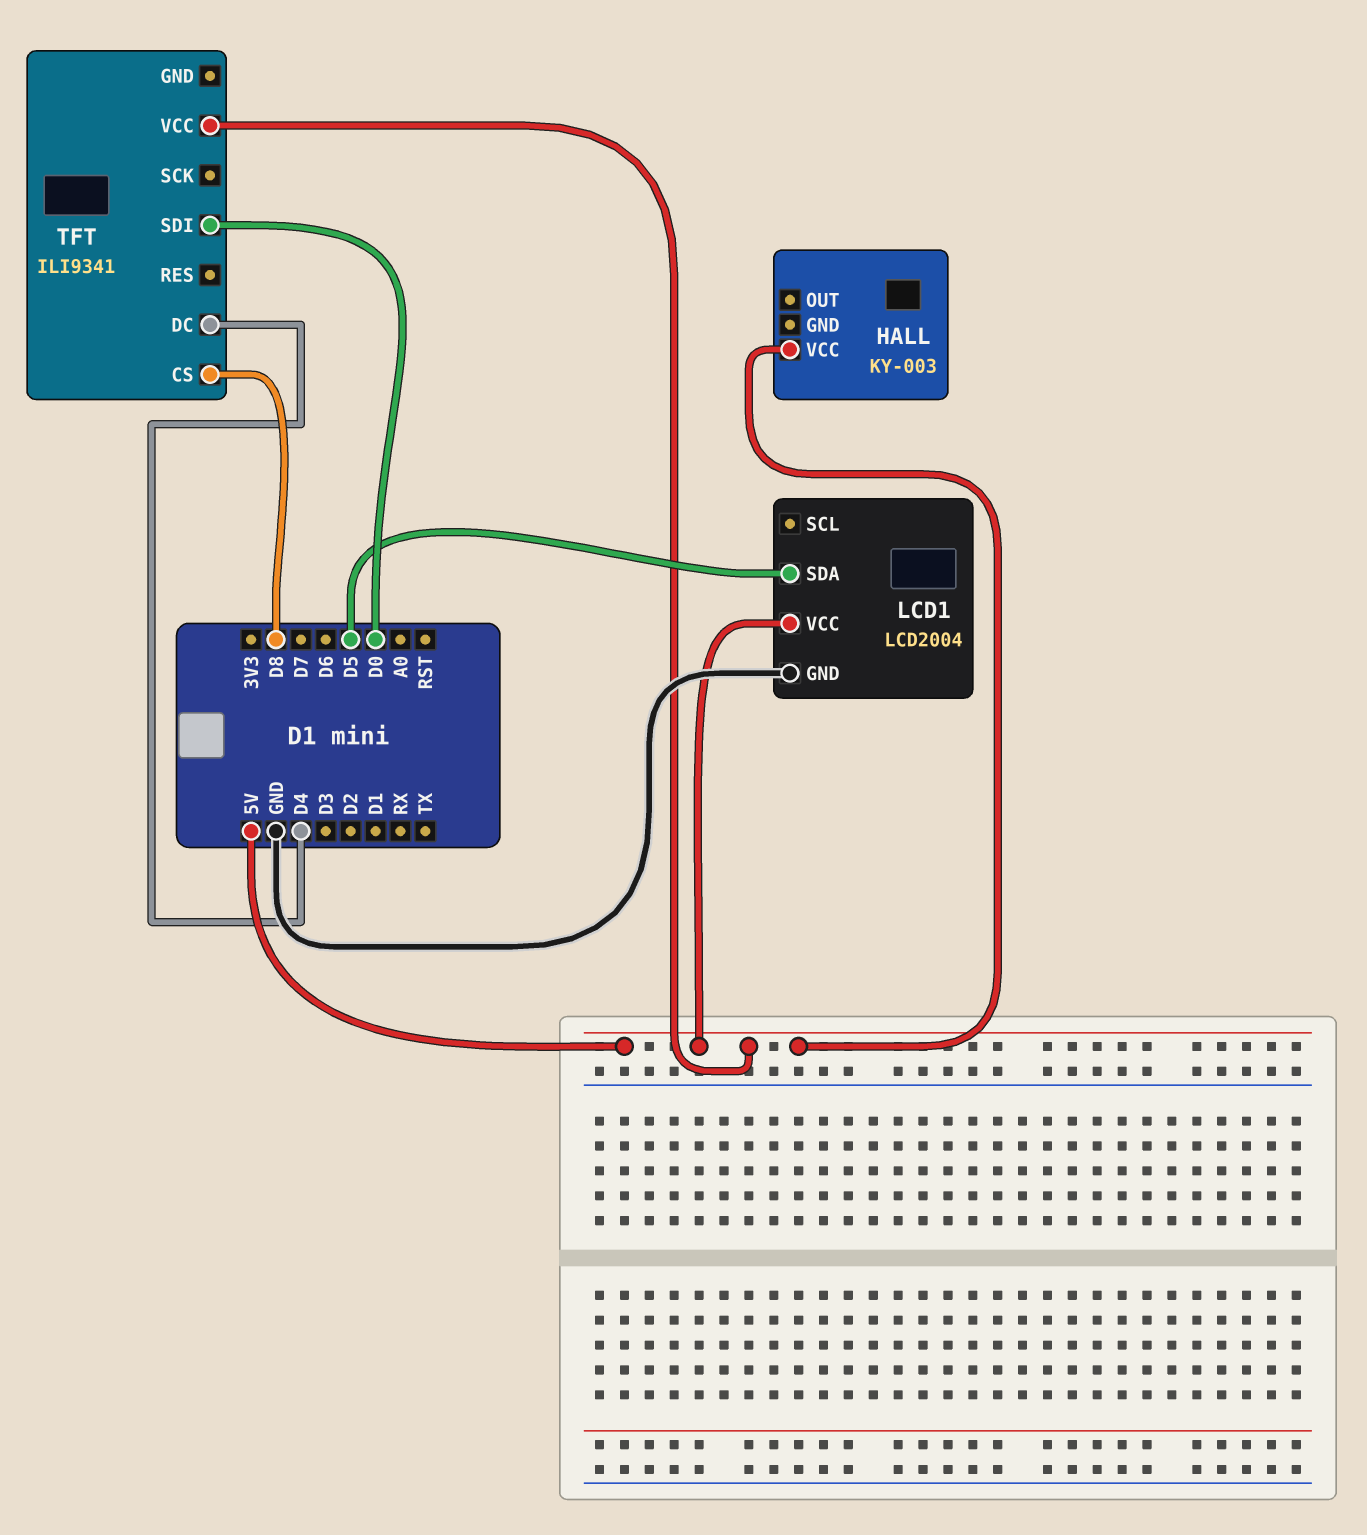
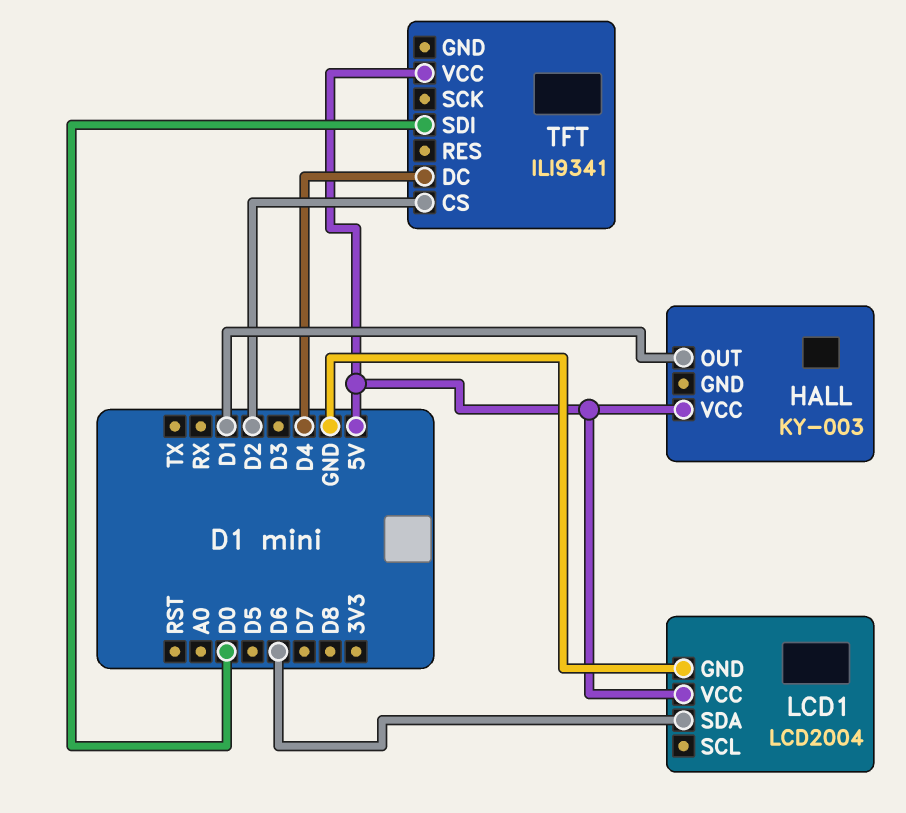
HALL pin OUT: none -> D1
LCD1 pin SDA: D5 -> D6
TFT pin CS: D8 -> D2

